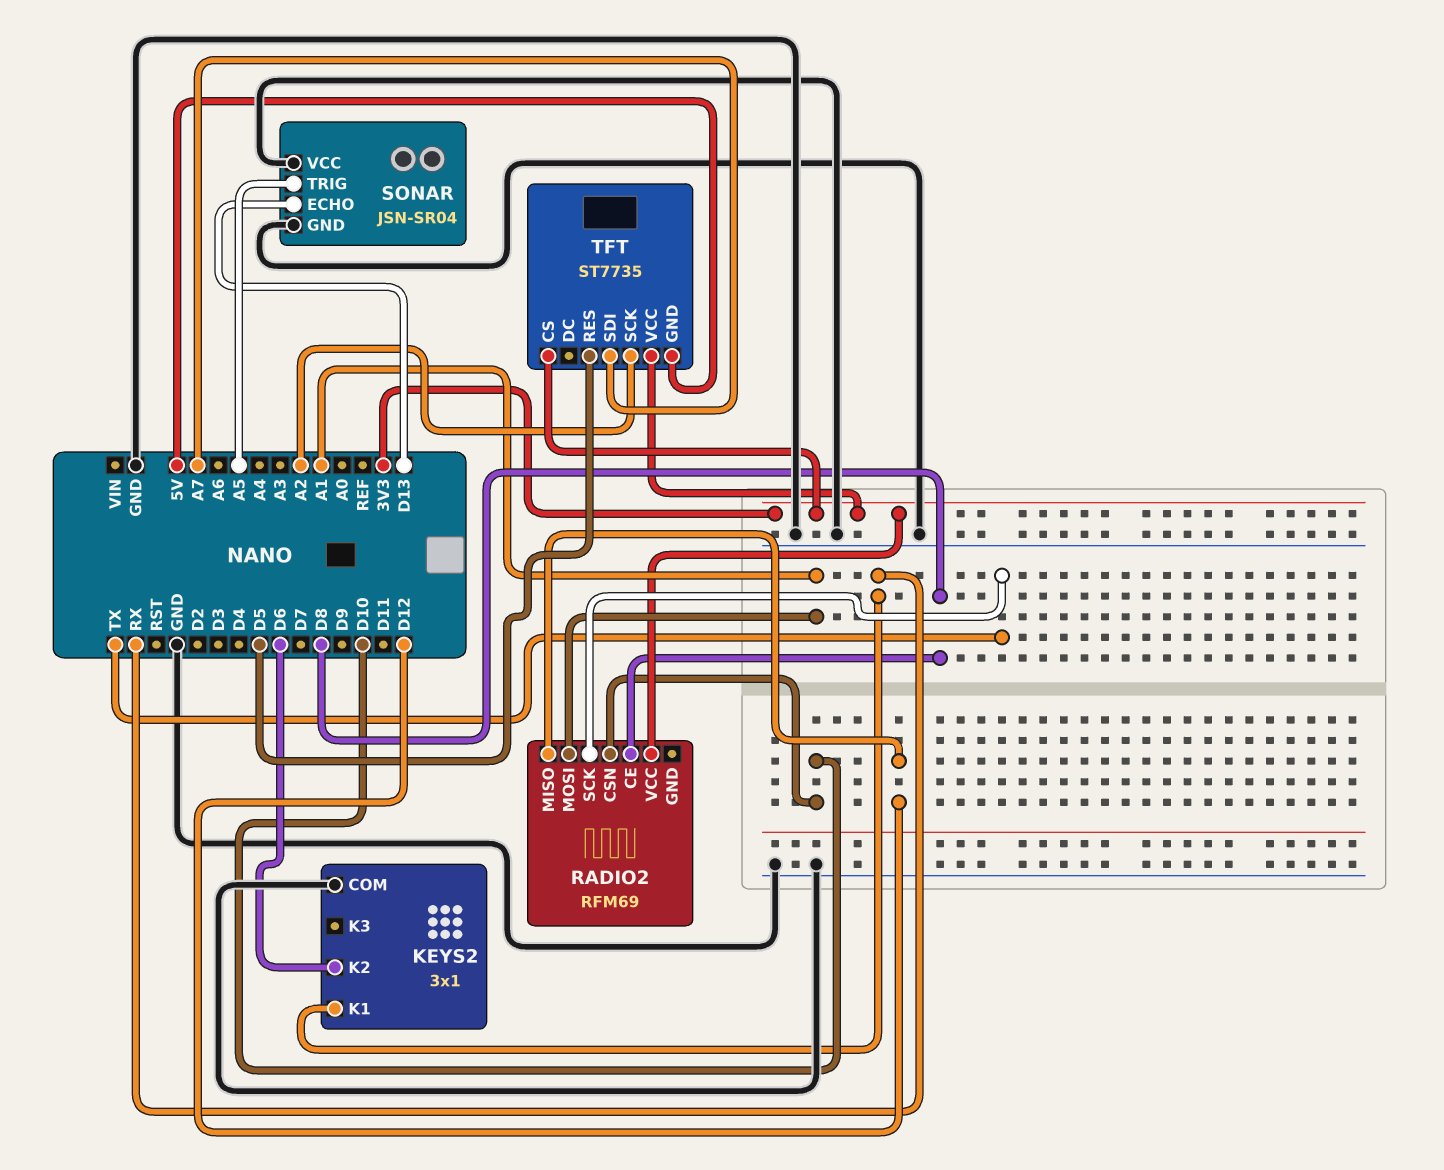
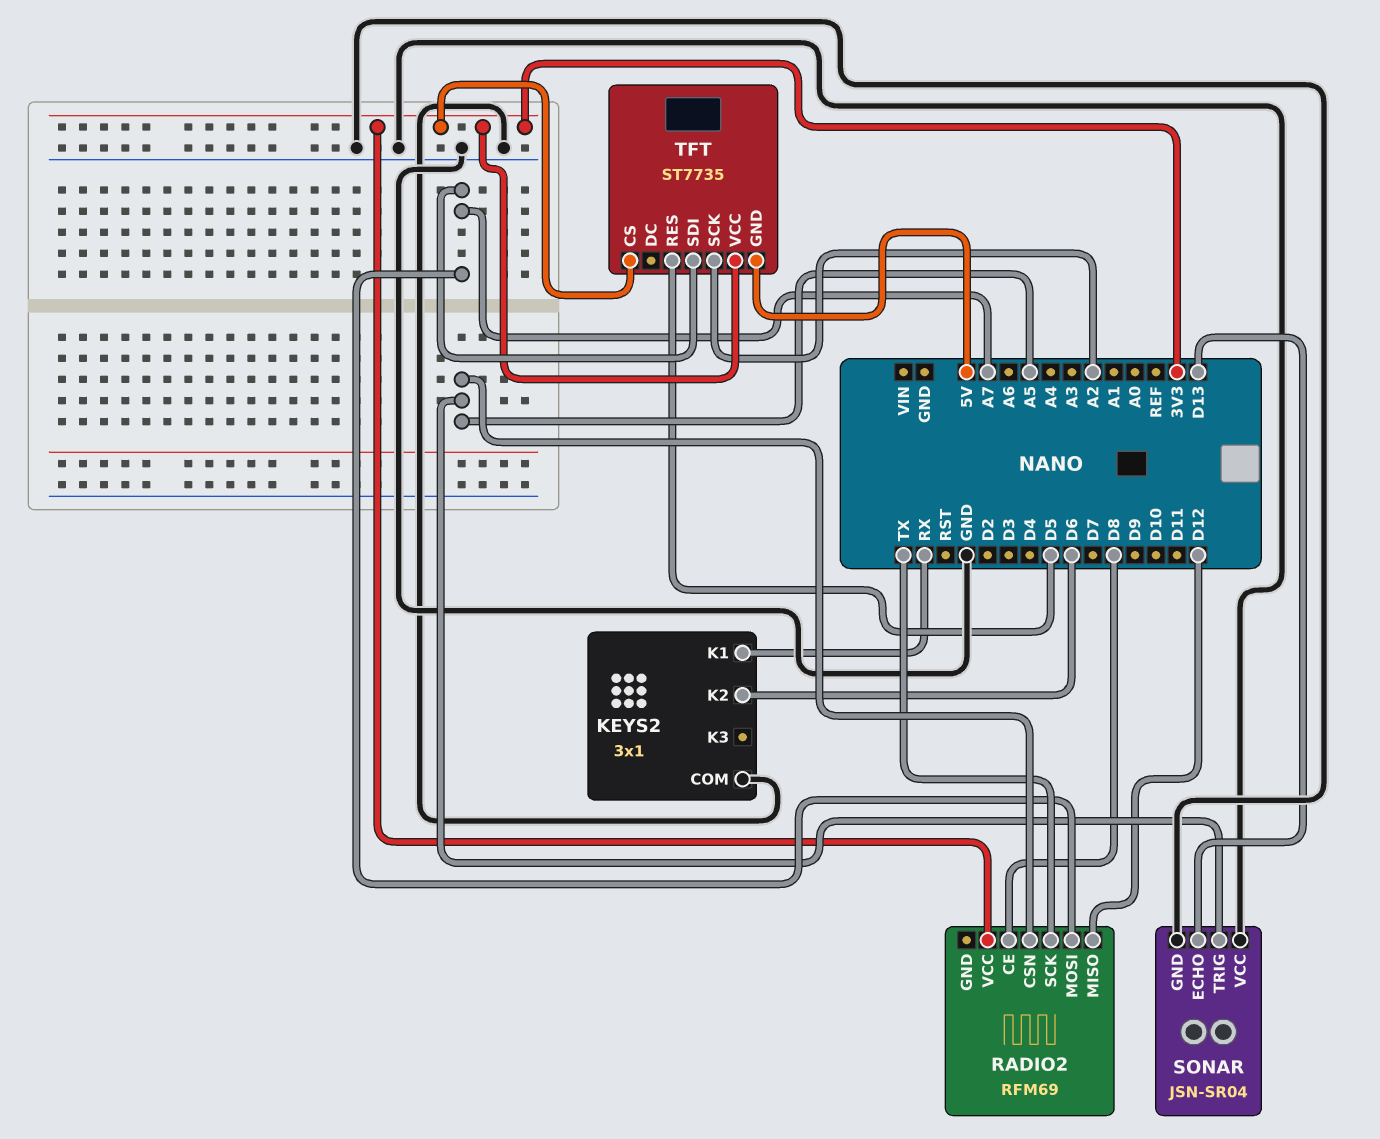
RADIO2 pin CSN: D10 -> A5
RADIO2 pin MOSI: A1 -> A7

